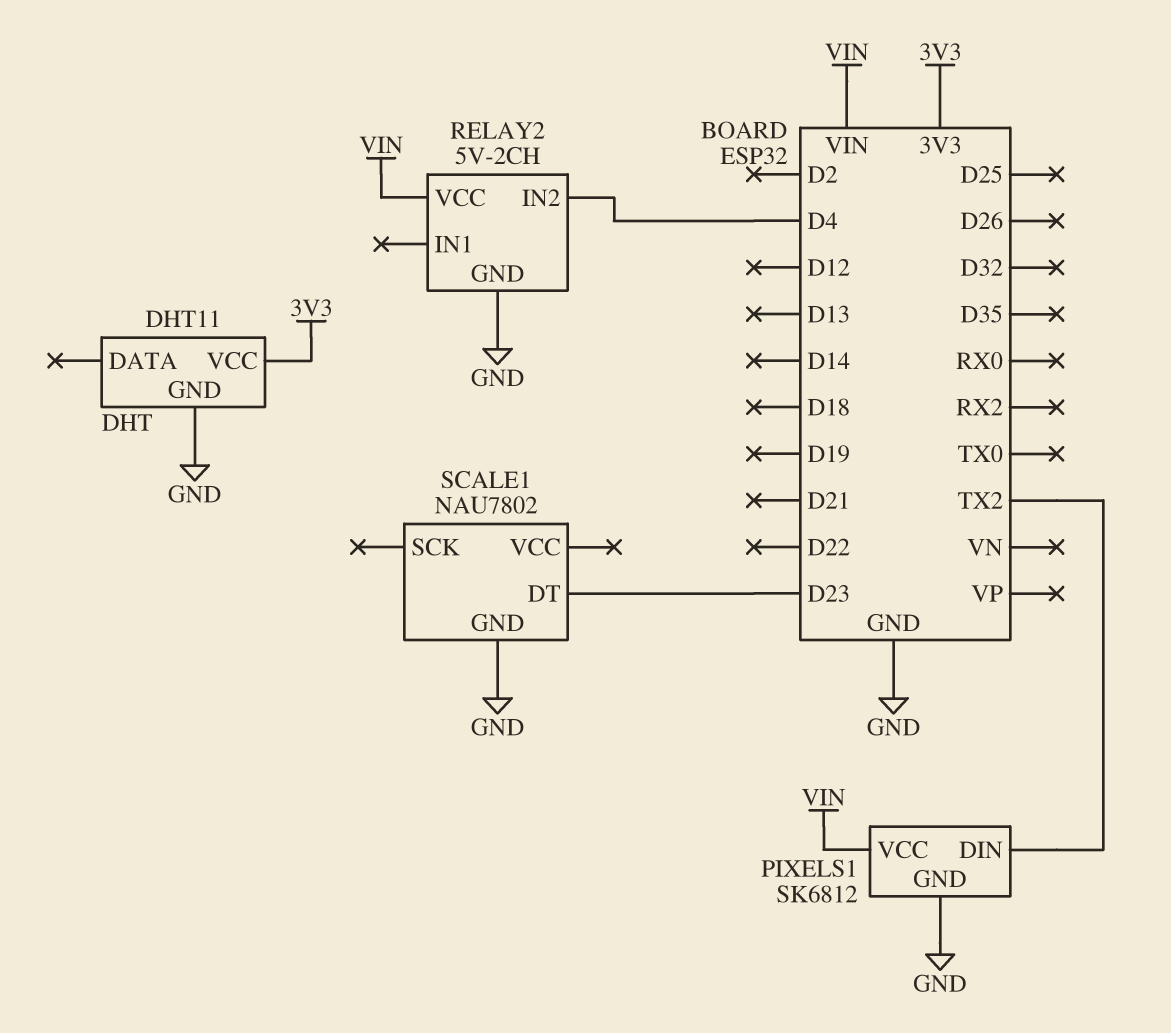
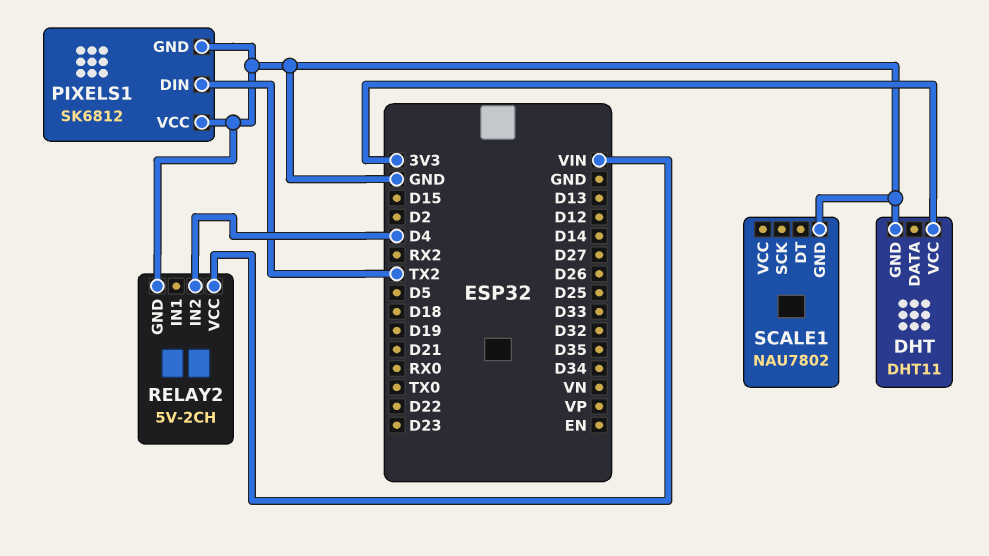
PIXELS1 pin VCC: VIN -> GND
SCALE1 pin DT: D23 -> none

